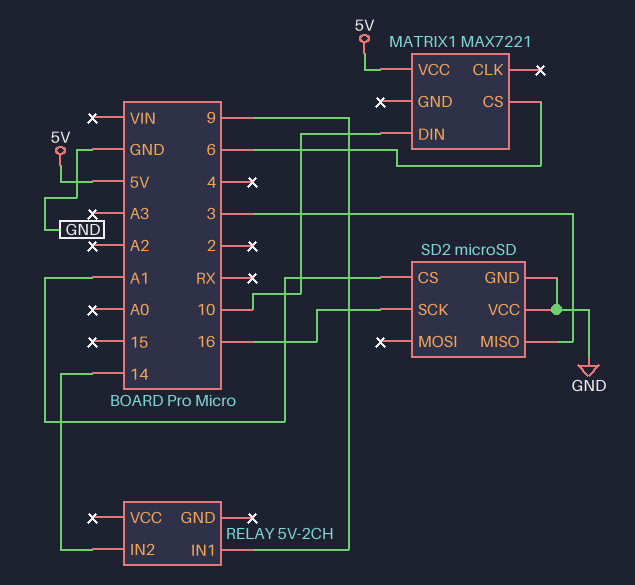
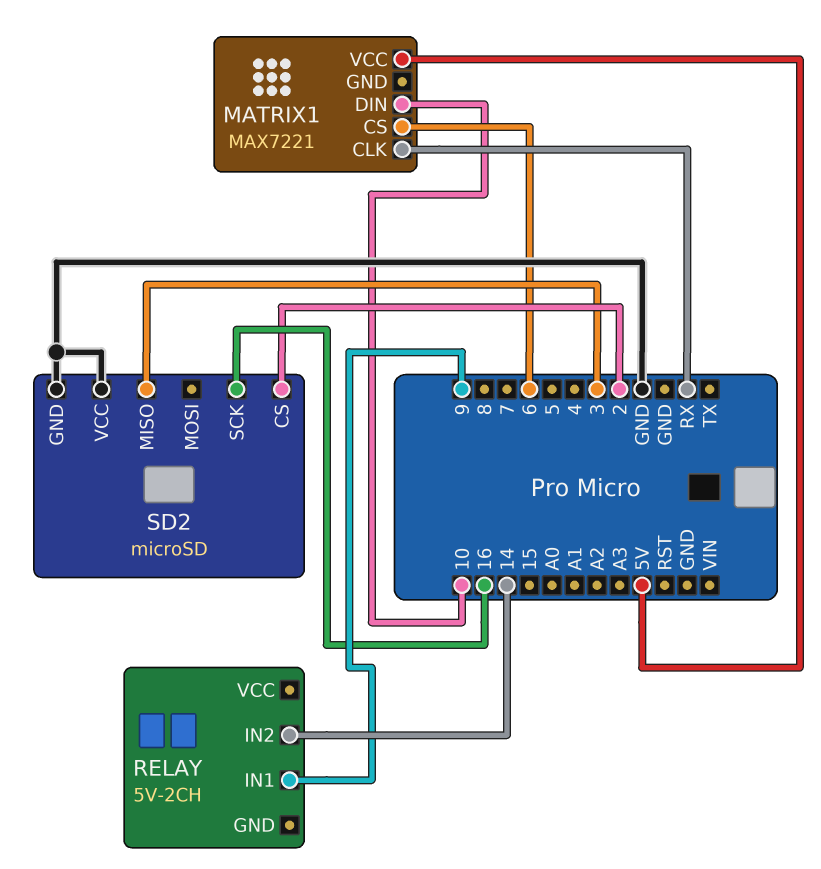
MATRIX1 pin CLK: none -> RX
SD2 pin CS: A1 -> 2

